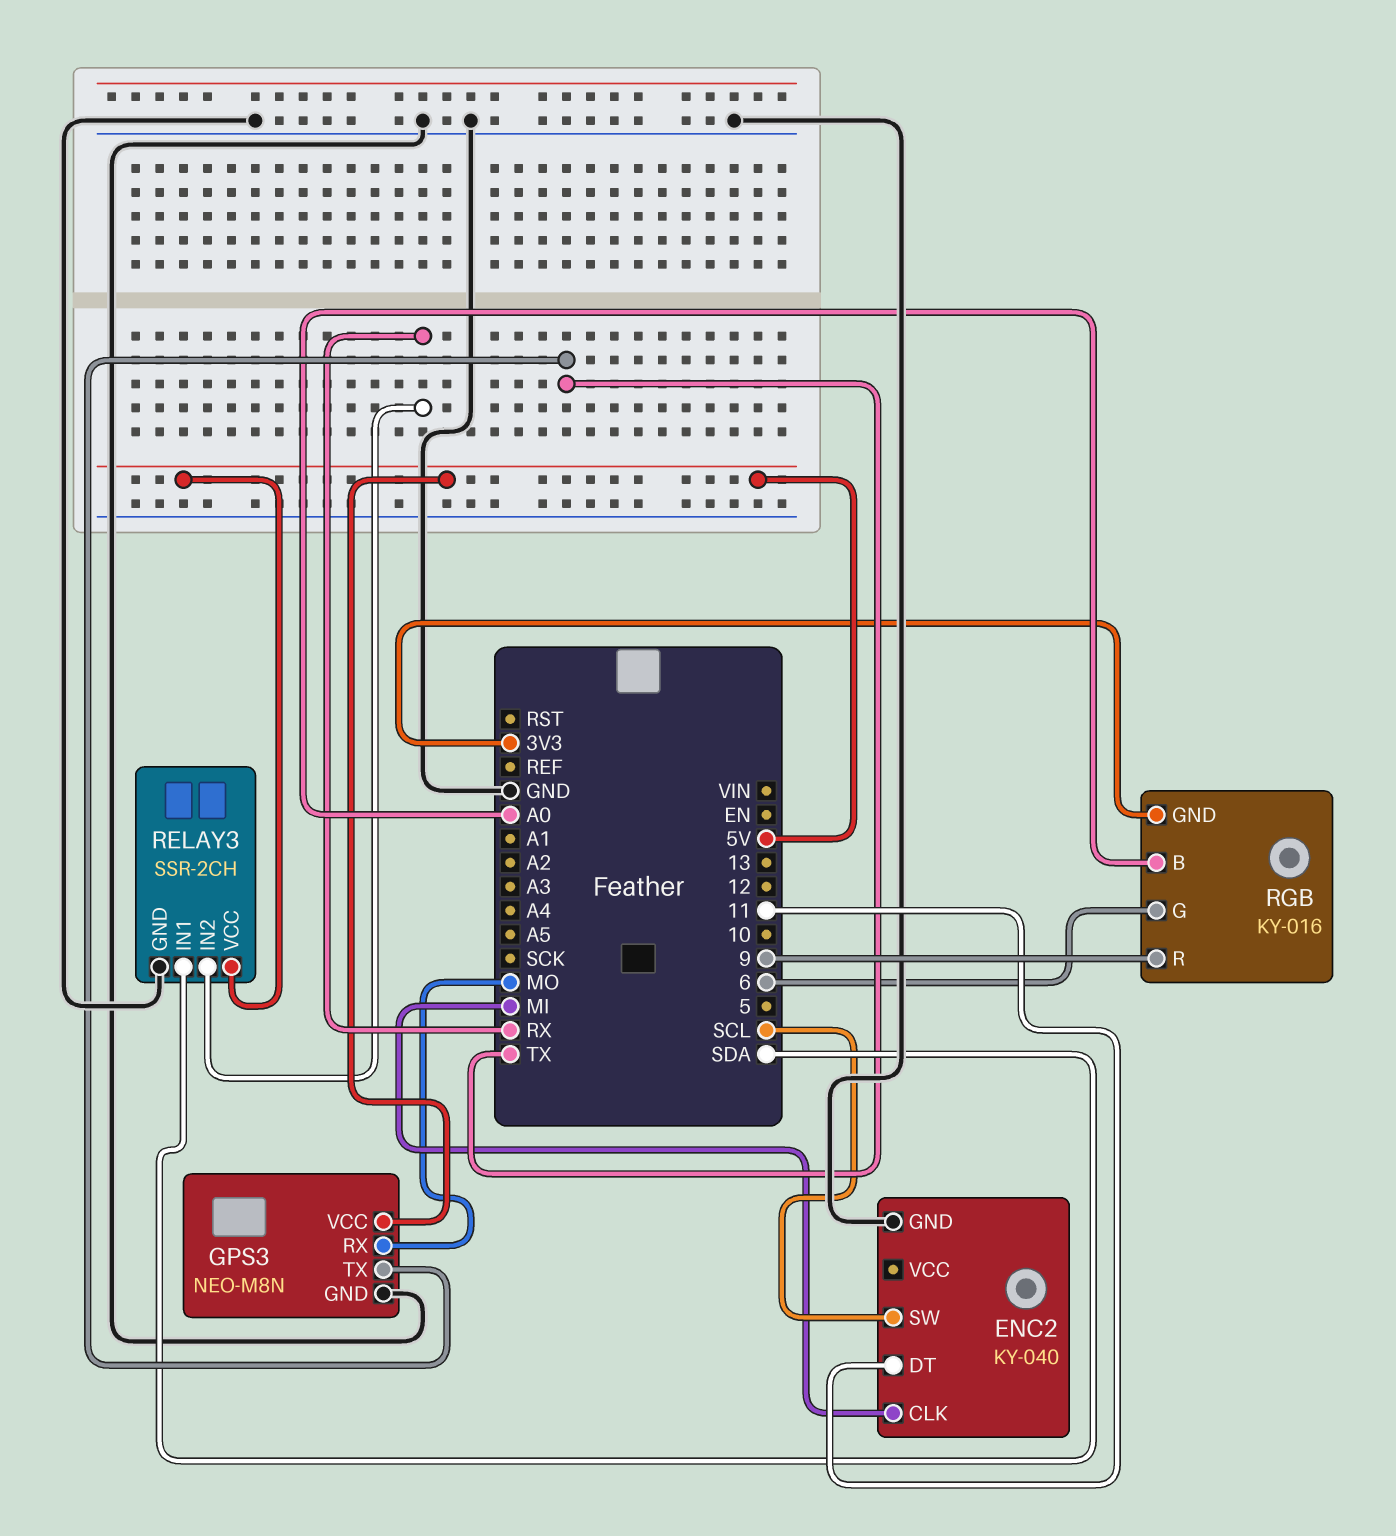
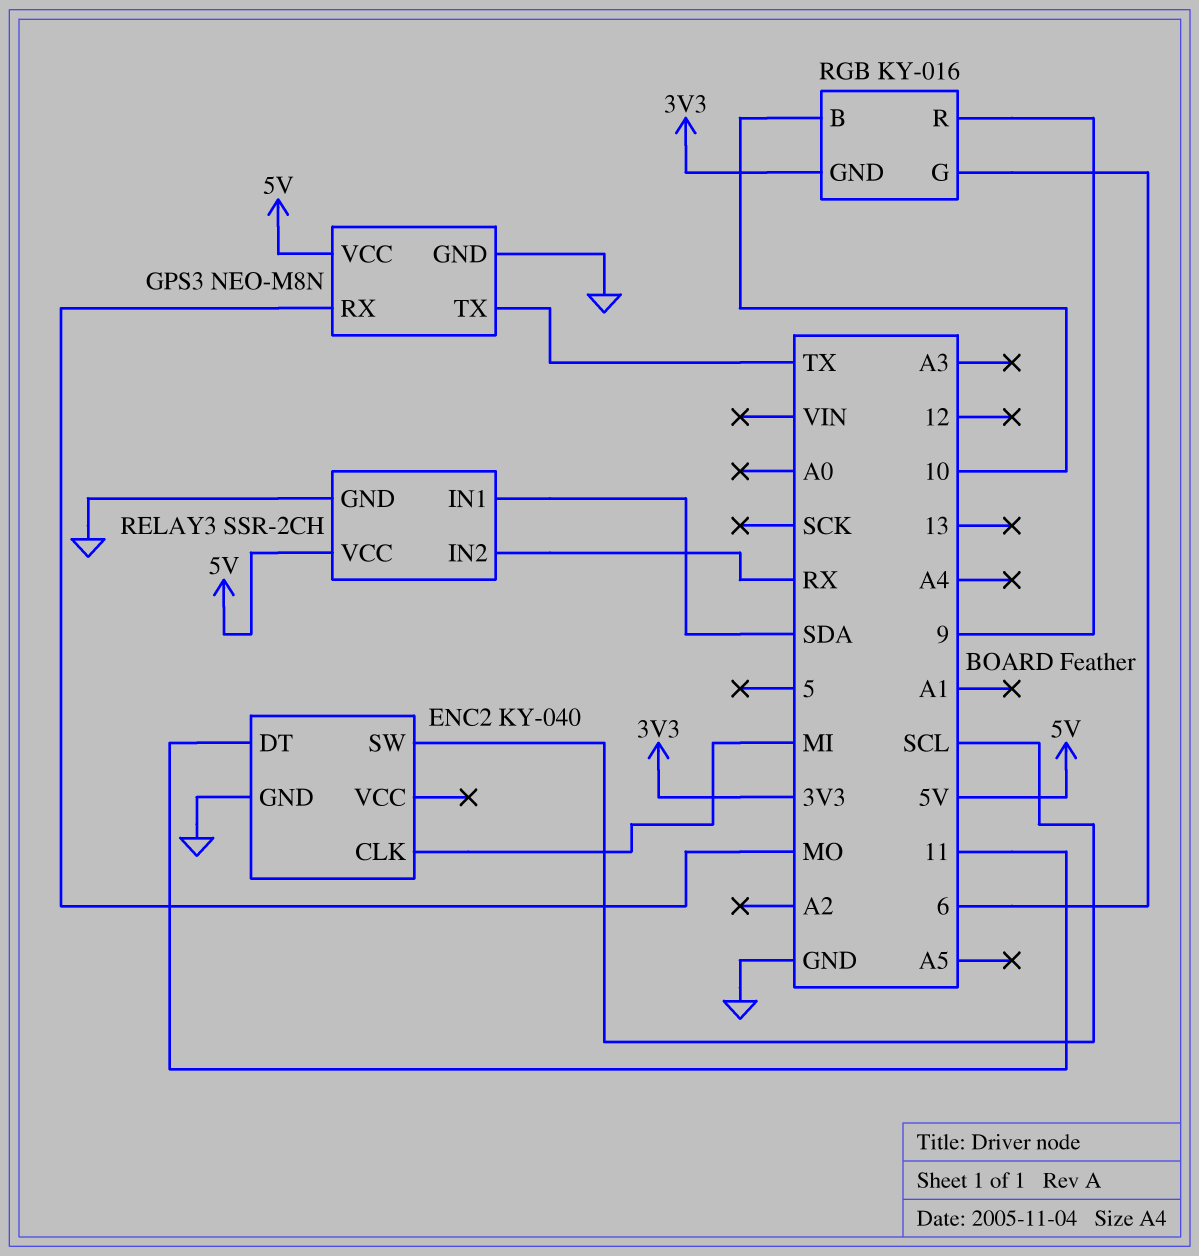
RGB pin B: A0 -> 10

